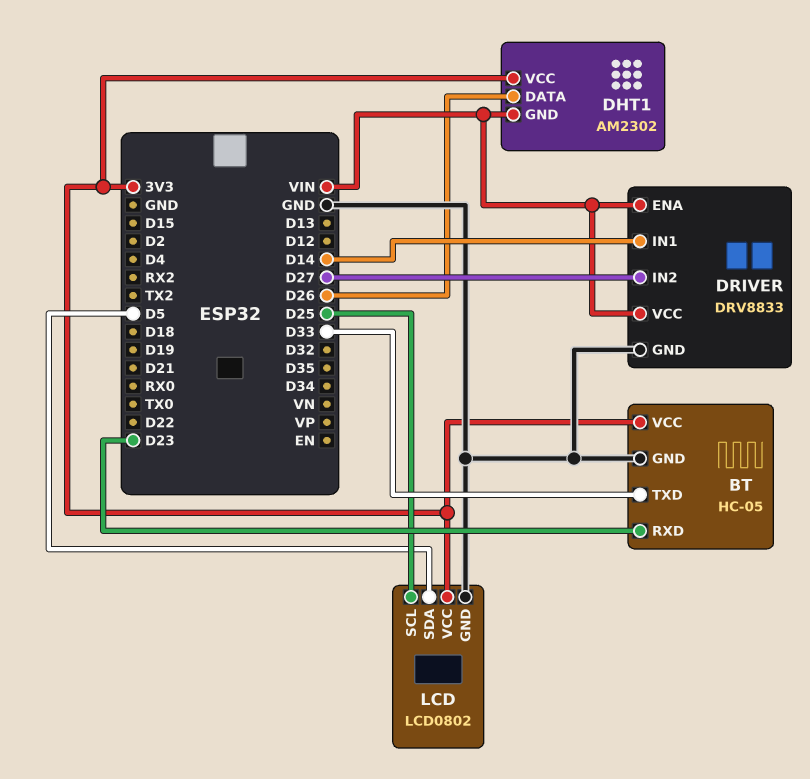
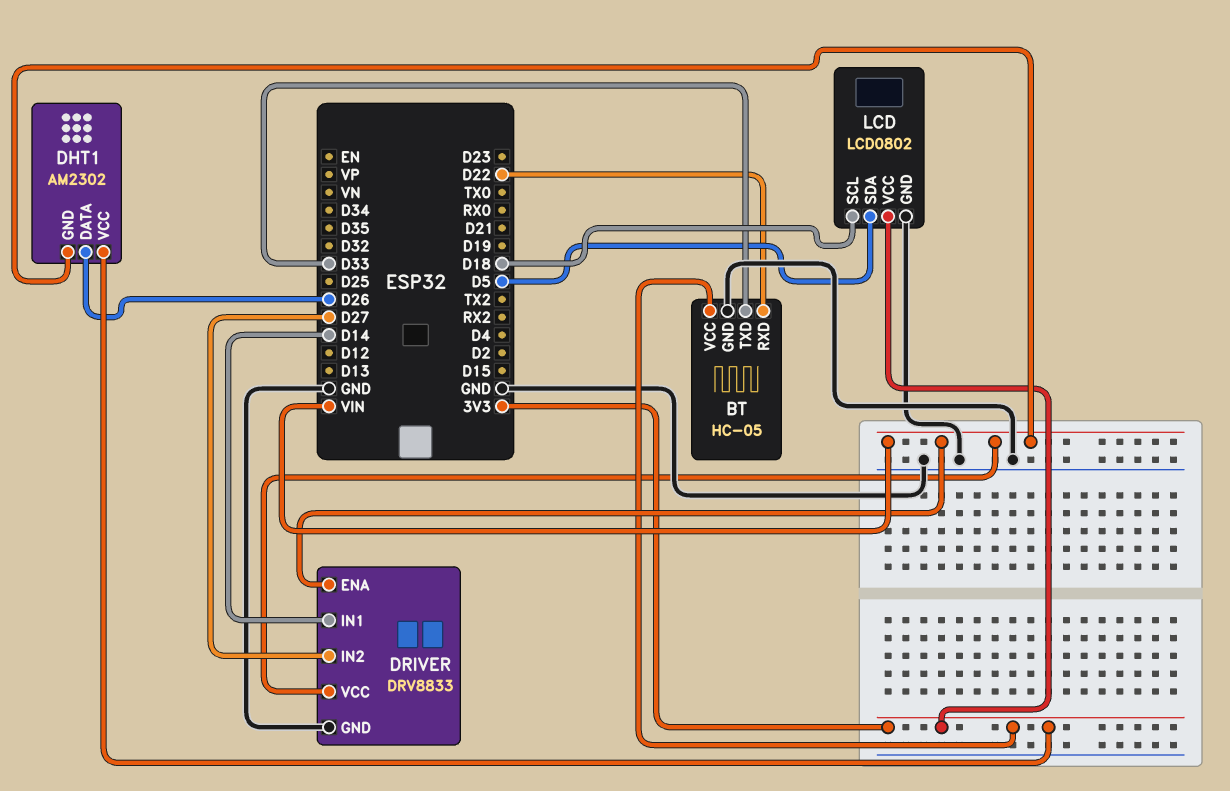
BT pin RXD: D23 -> D22
LCD pin SCL: D25 -> D18

